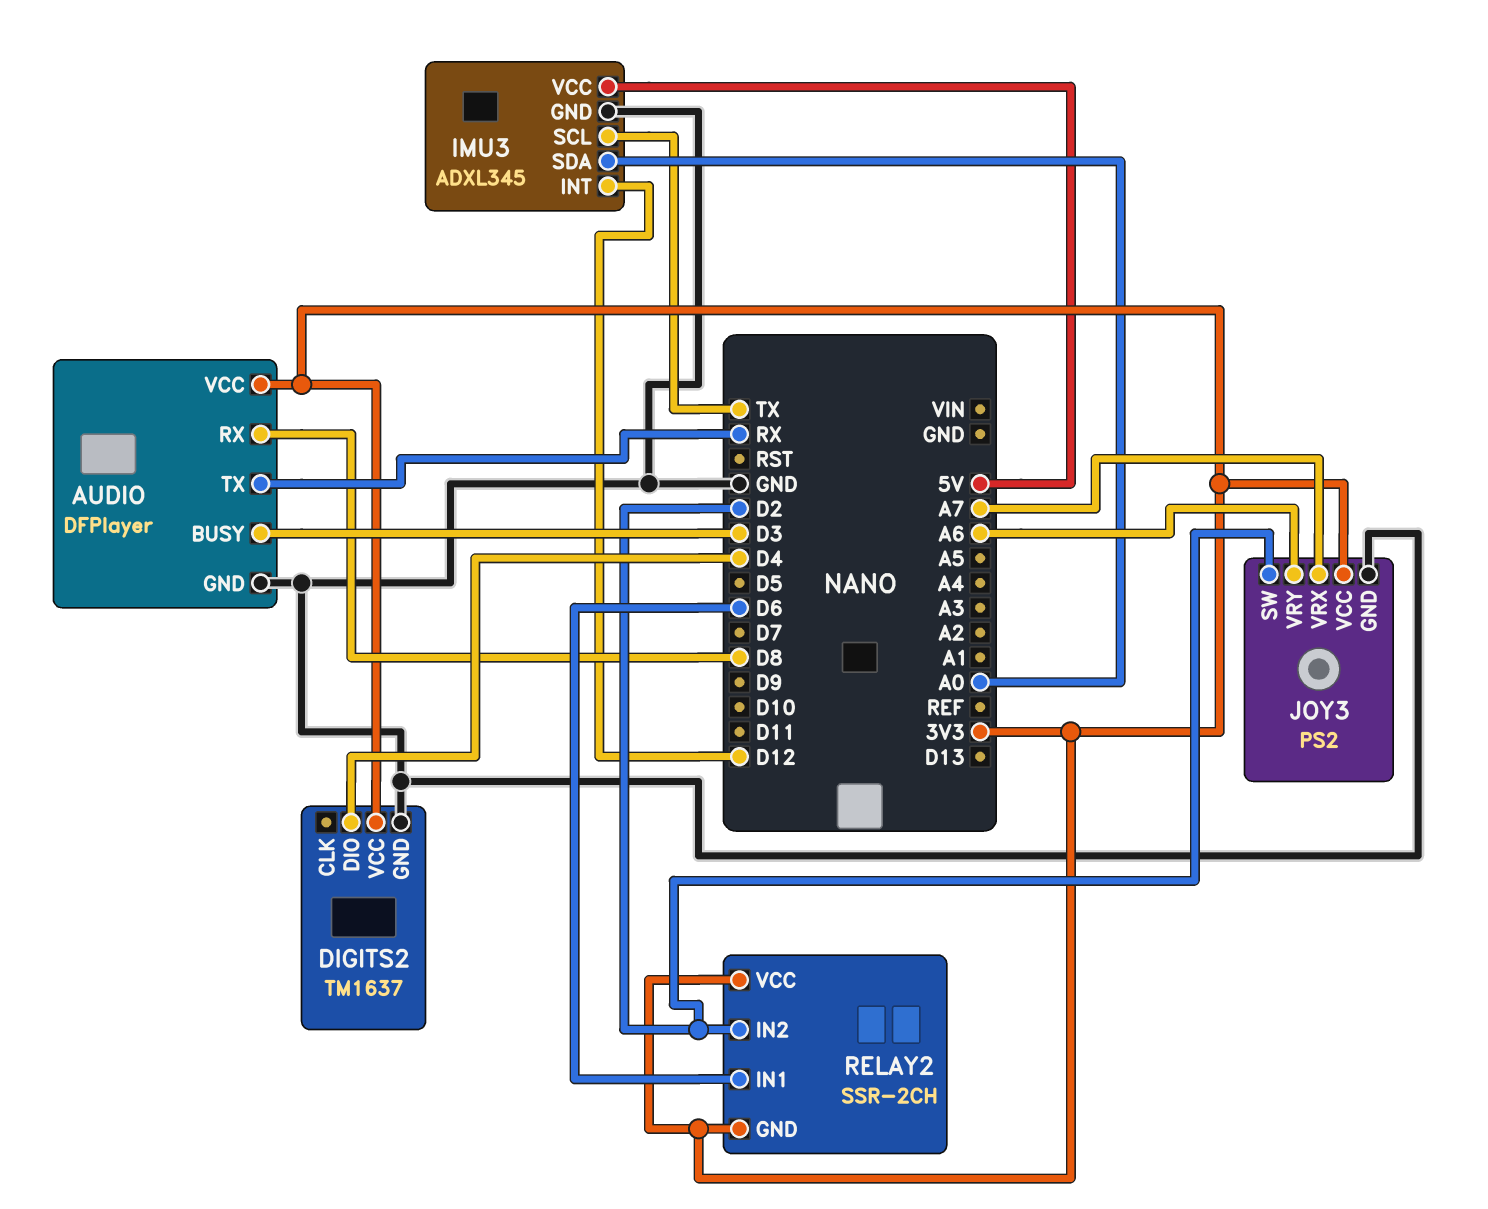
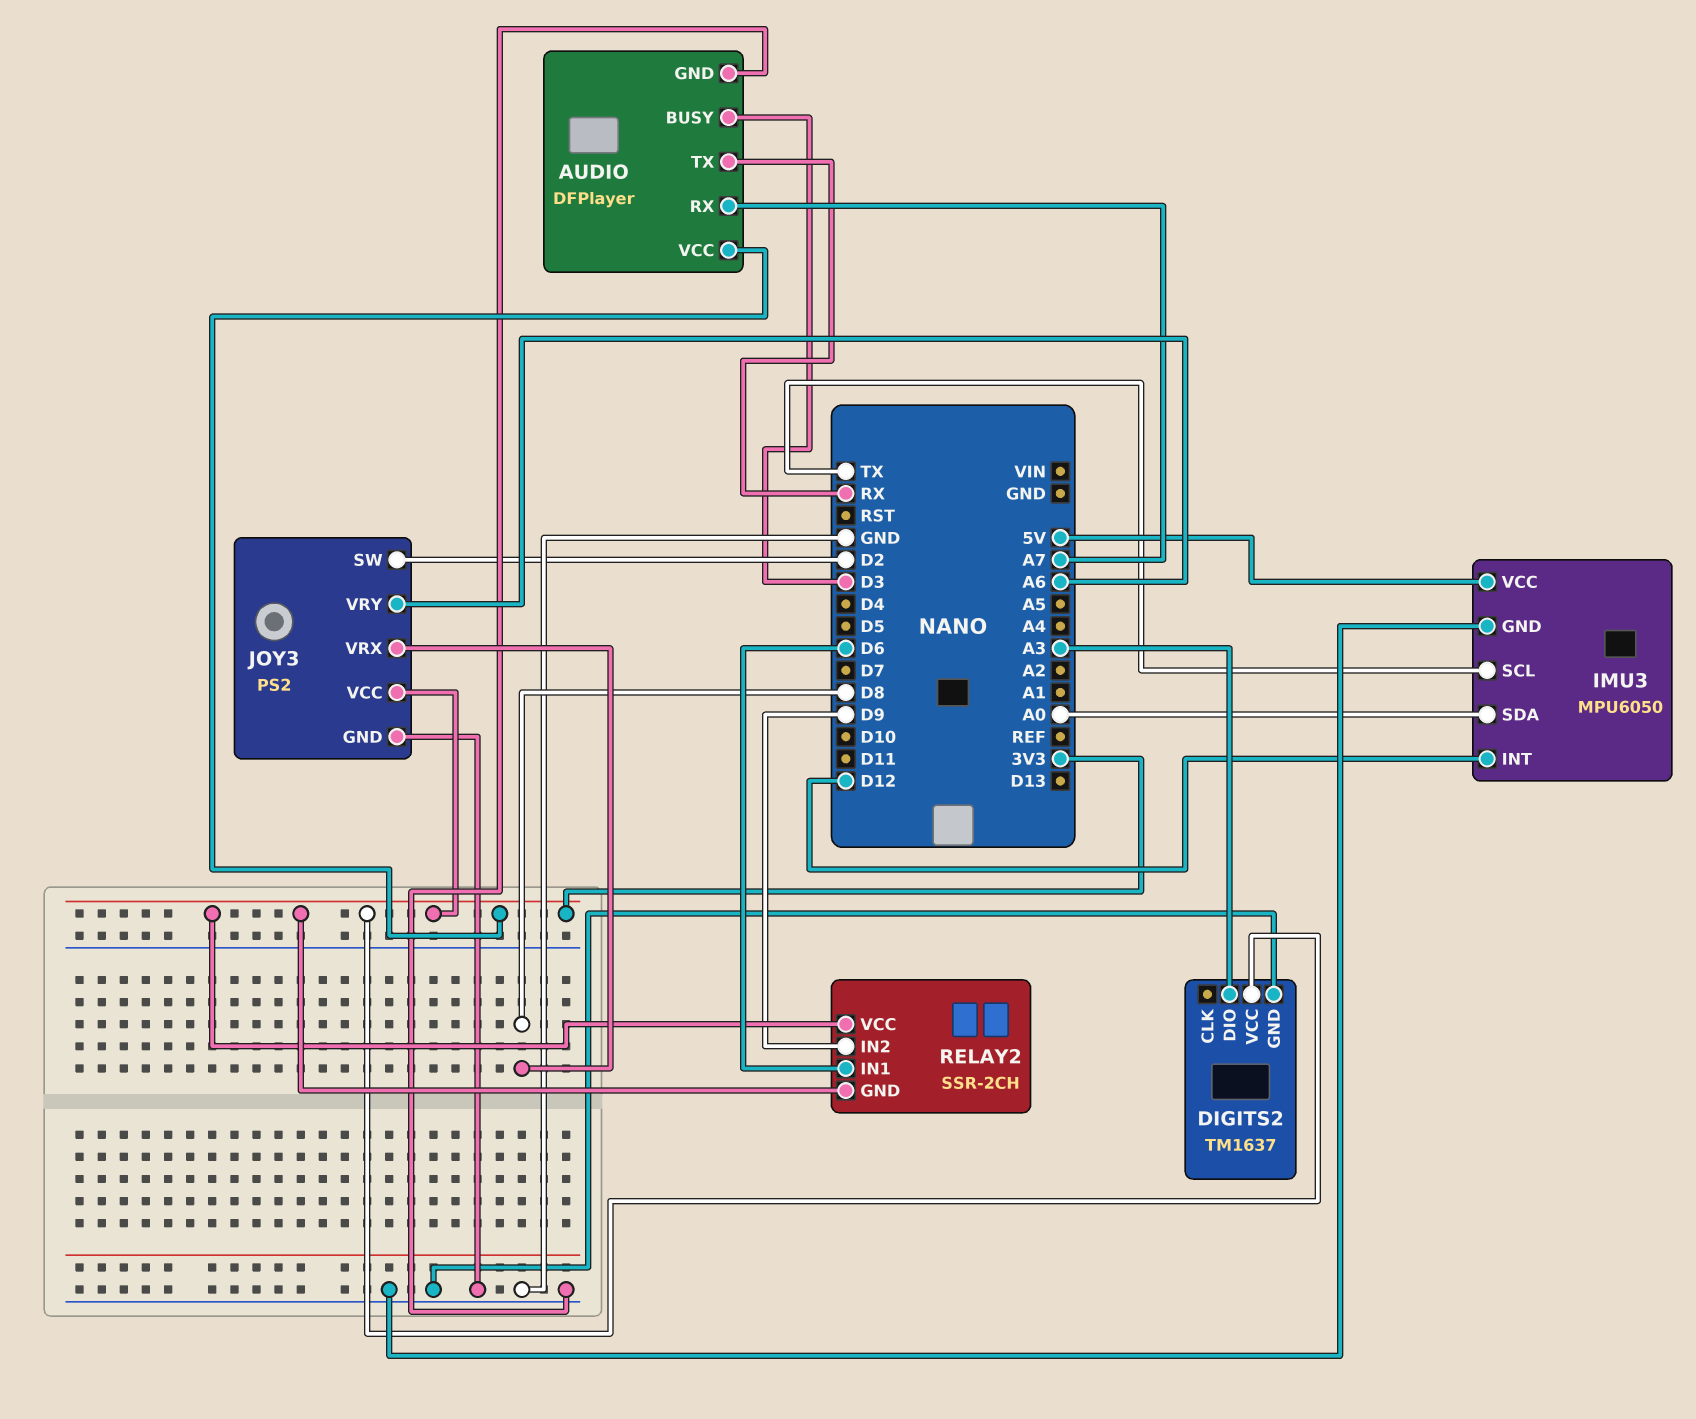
AUDIO pin RX: D8 -> A7
DIGITS2 pin DIO: D4 -> A3
IMU3: ADXL345 -> MPU6050
JOY3 pin VRX: A7 -> D8
RELAY2 pin IN2: D2 -> D9

